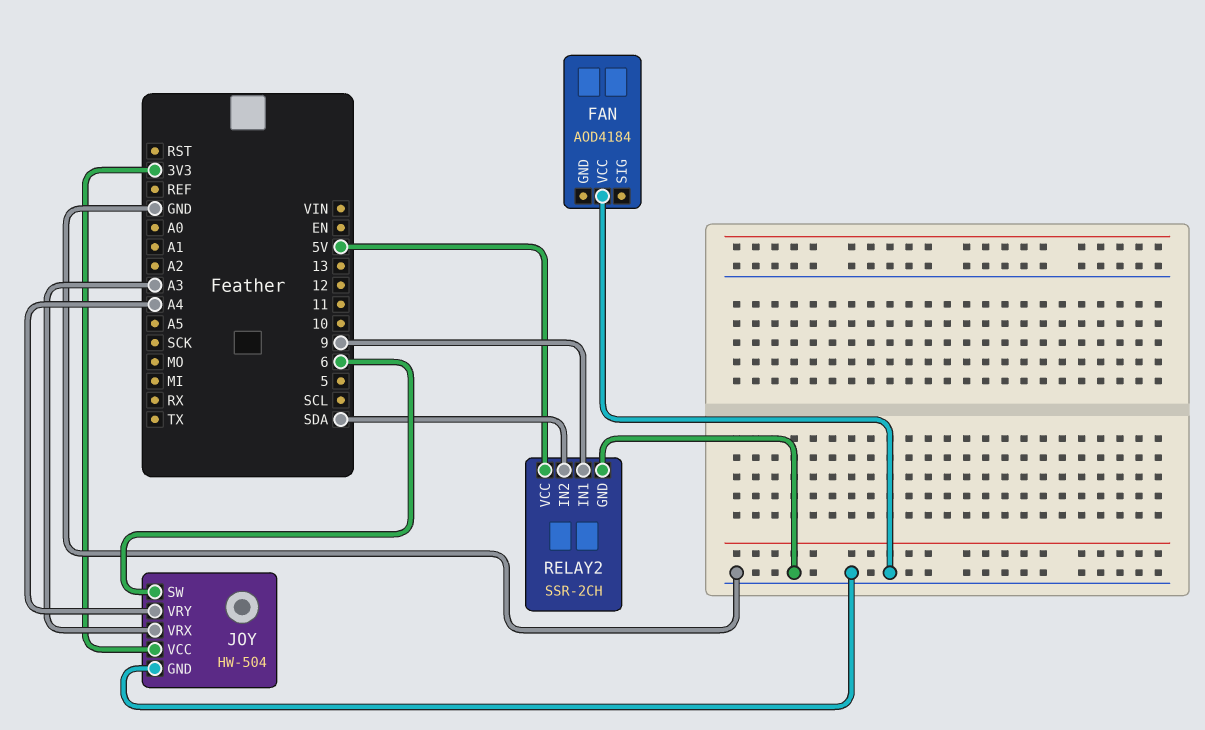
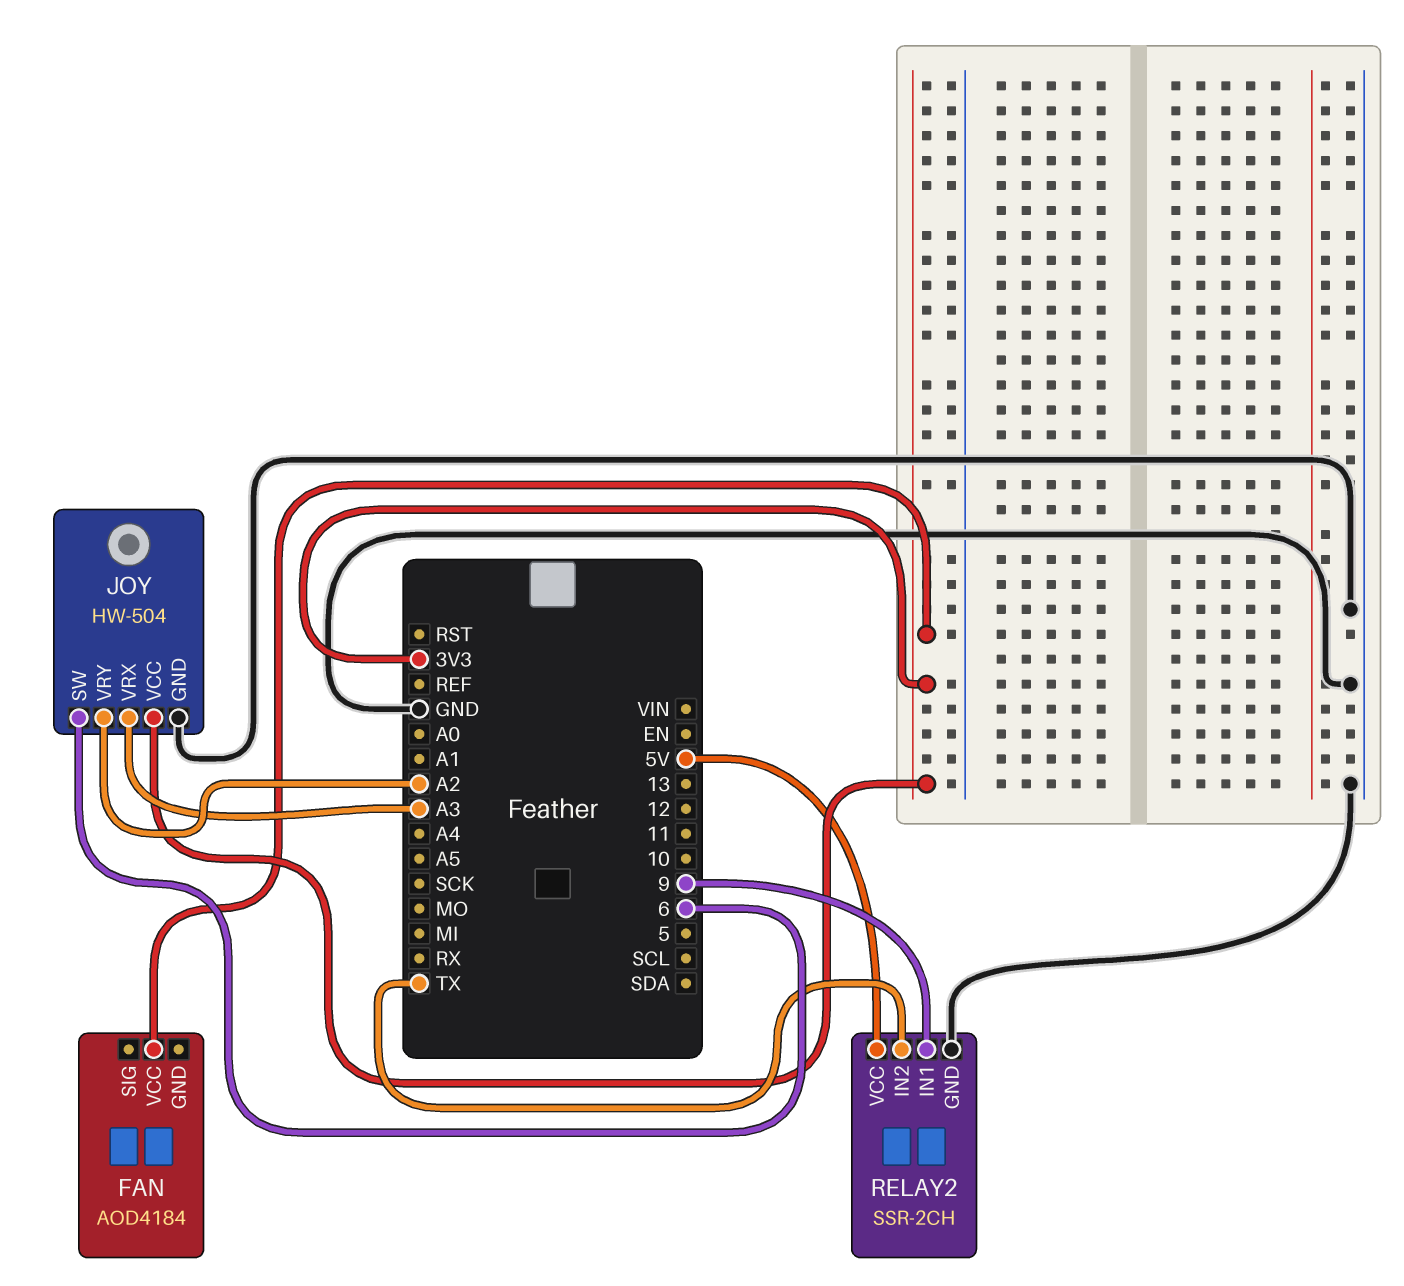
FAN pin VCC: GND -> 3V3
JOY pin VRY: A4 -> A2
RELAY2 pin IN2: SDA -> TX

